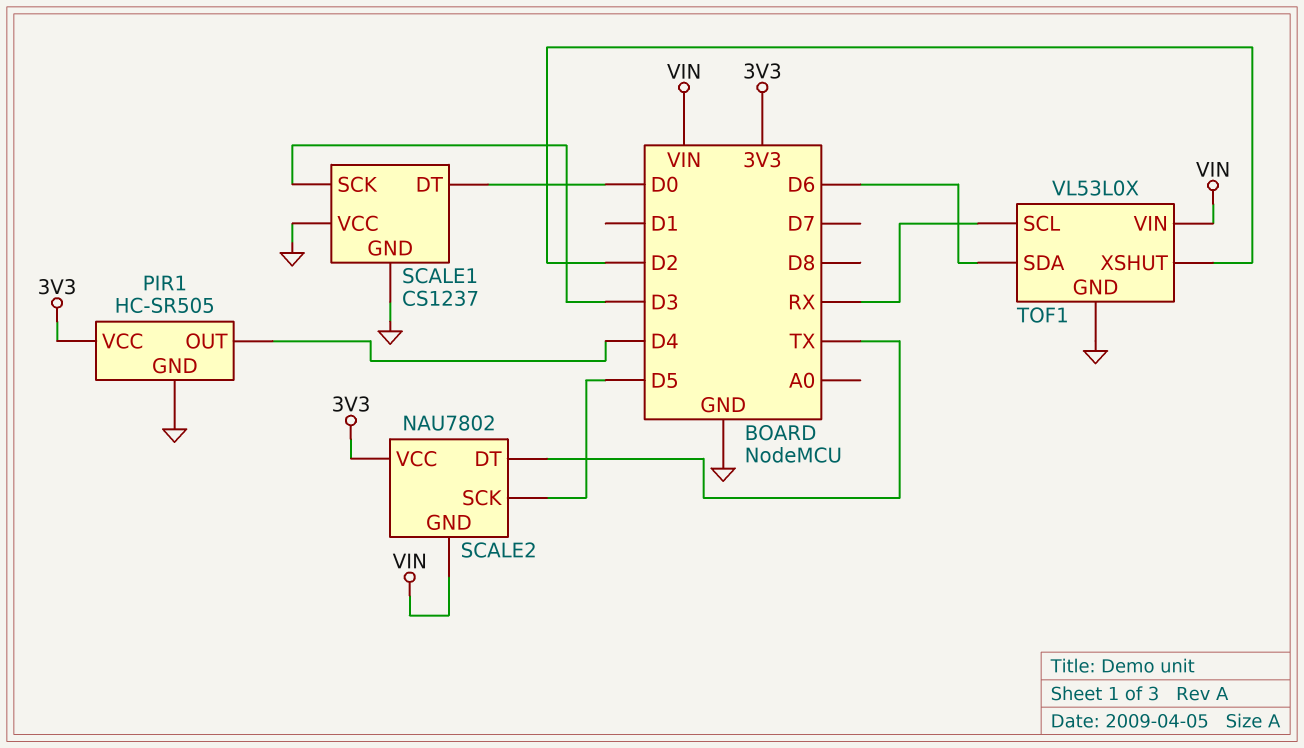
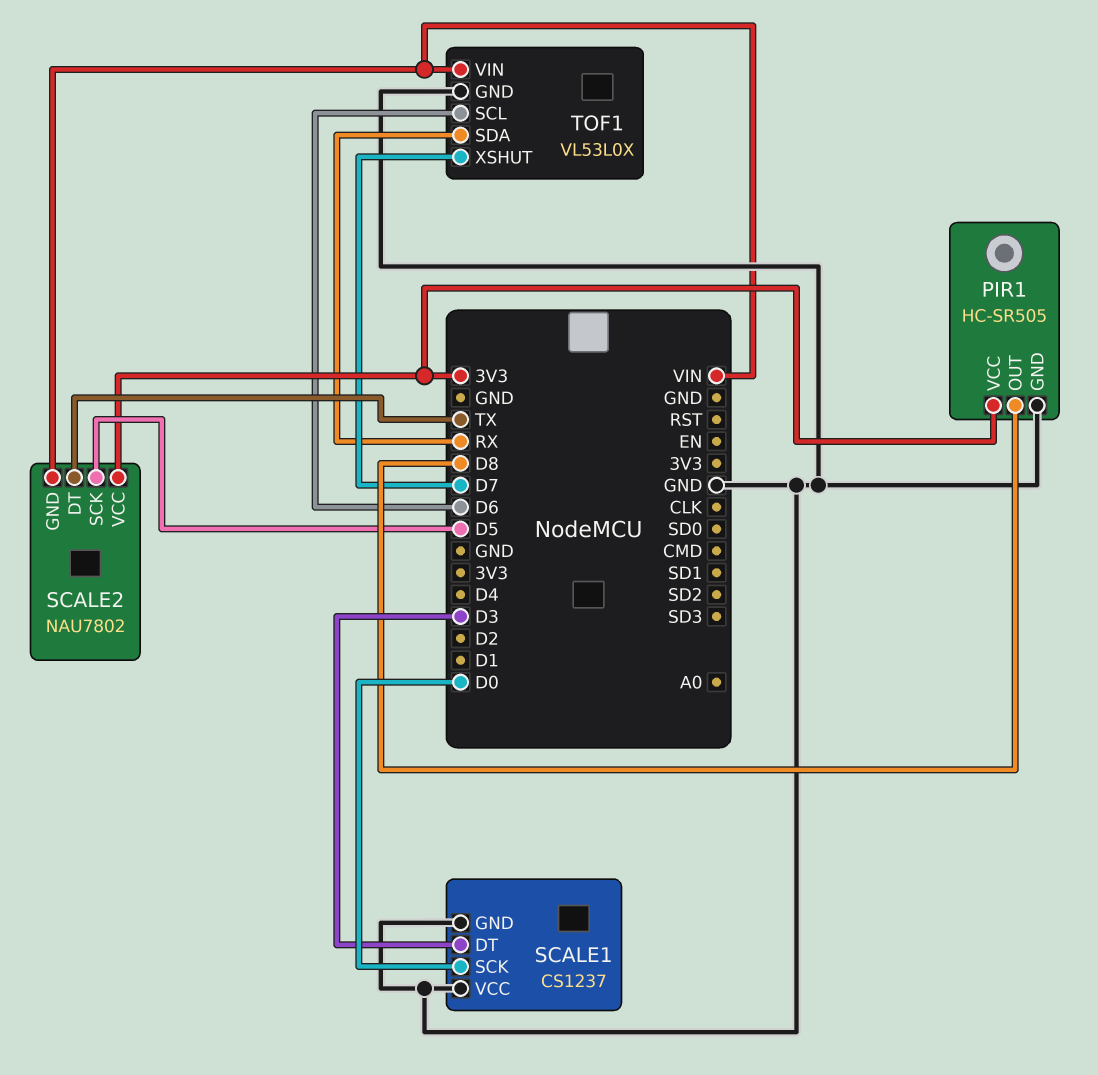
PIR1 pin OUT: D4 -> D8
SCALE1 pin DT: D0 -> D3
SCALE1 pin SCK: D3 -> D0
TOF1 pin SCL: RX -> D6
TOF1 pin SDA: D6 -> RX
TOF1 pin XSHUT: D2 -> D7

